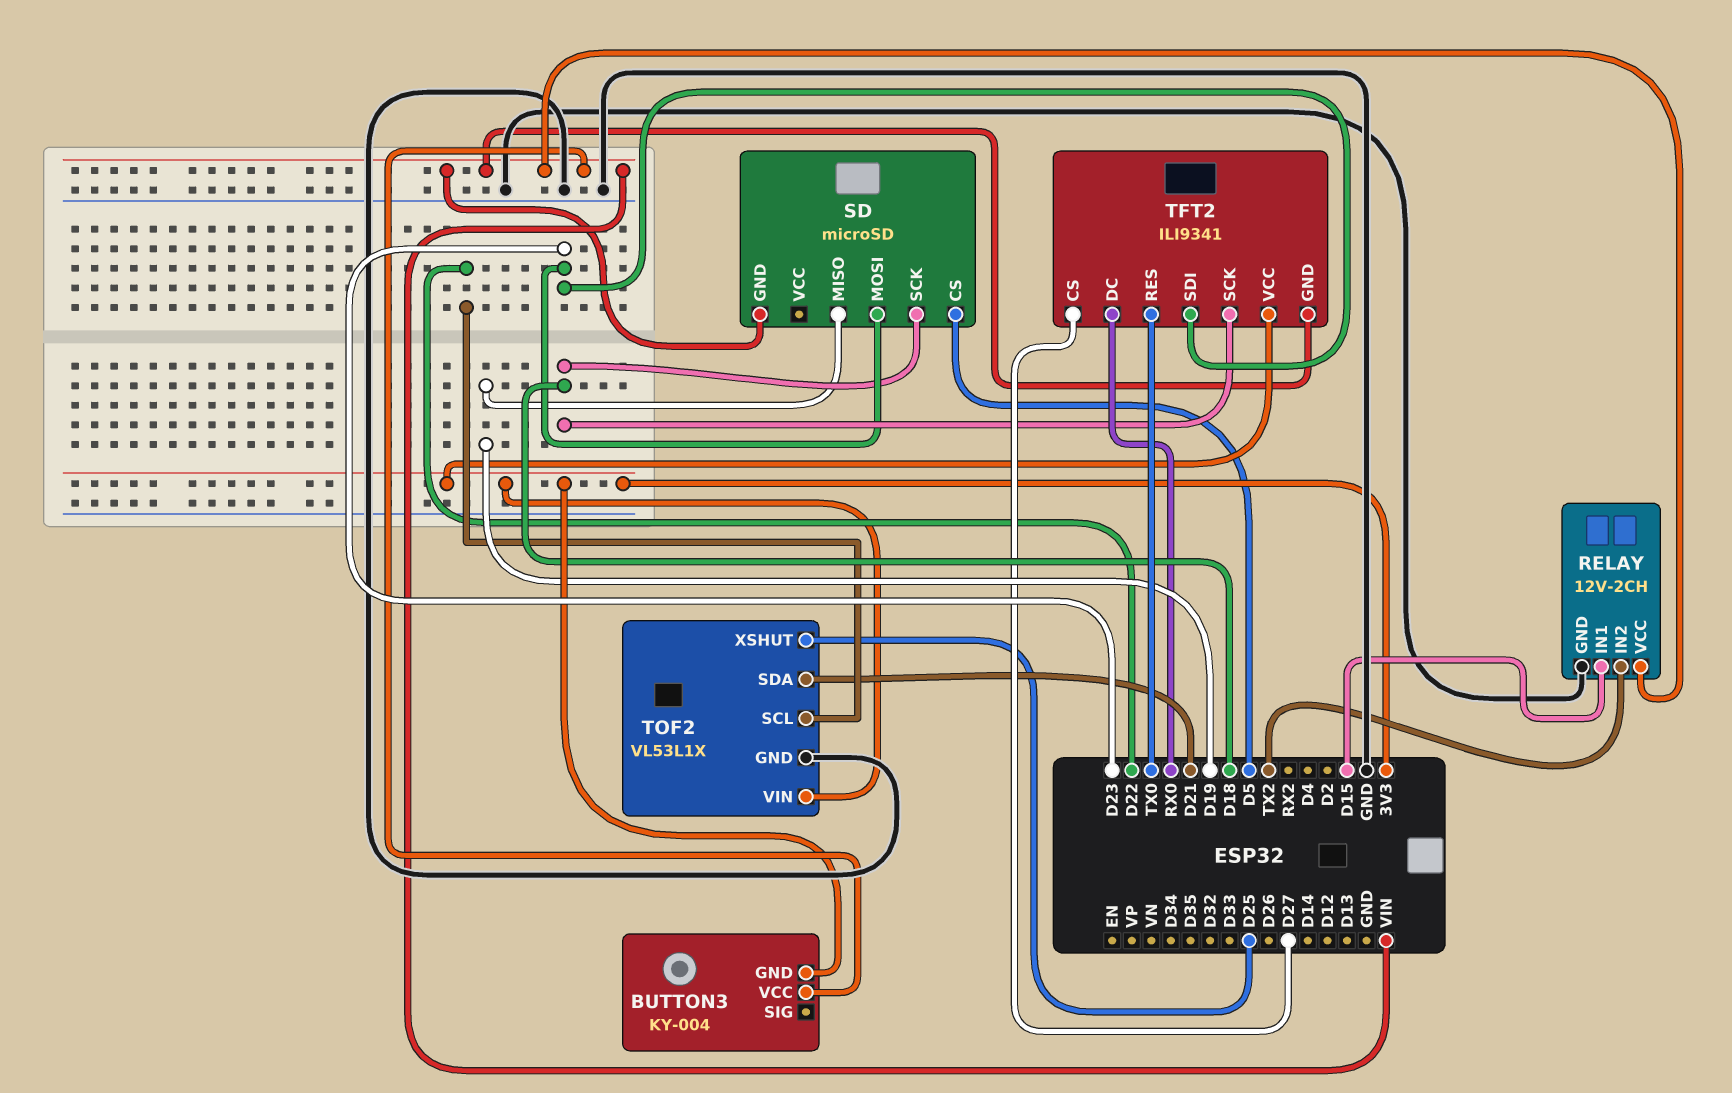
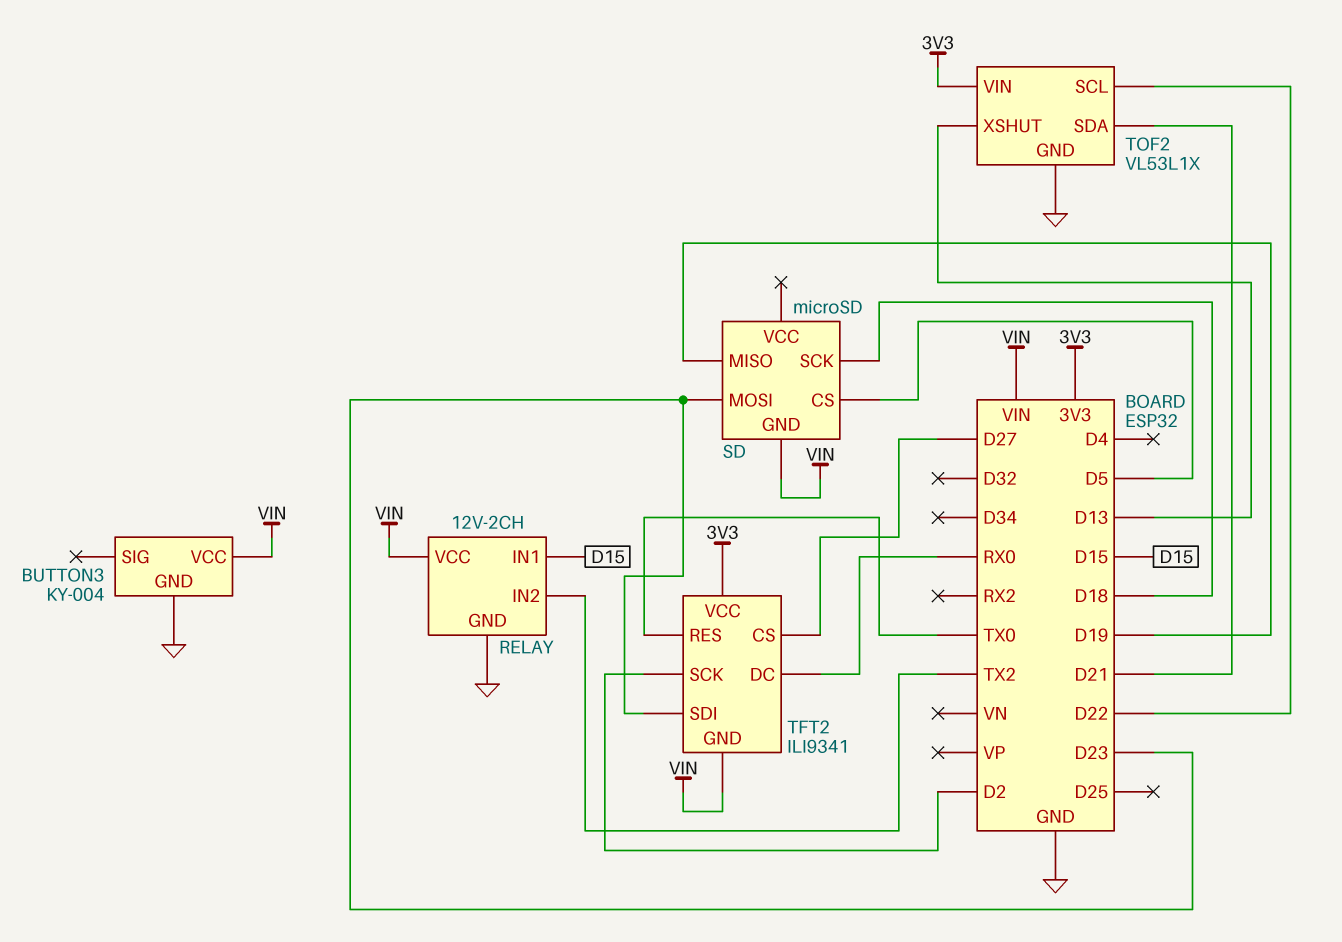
BUTTON3 pin GND: 3V3 -> GND
TFT2 pin SCK: D18 -> D2
TOF2 pin XSHUT: D25 -> D13

